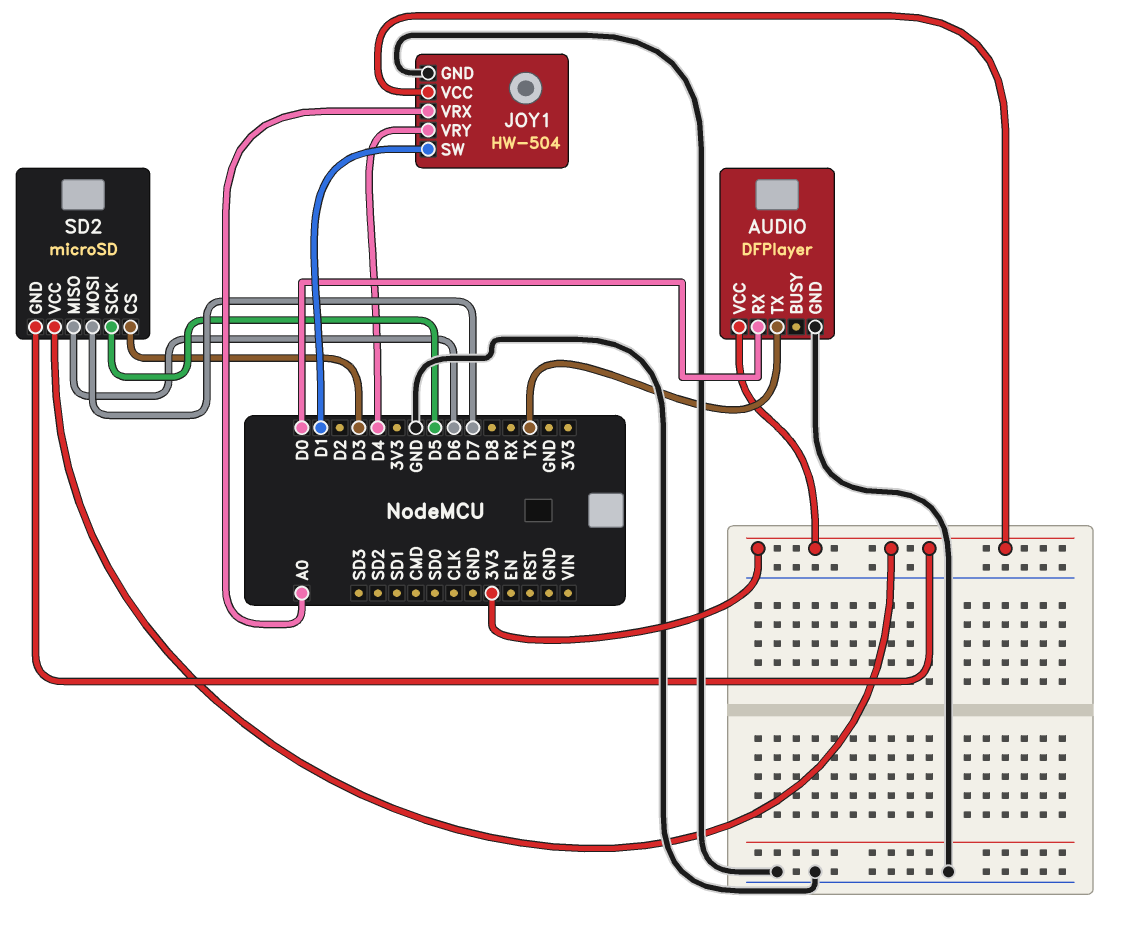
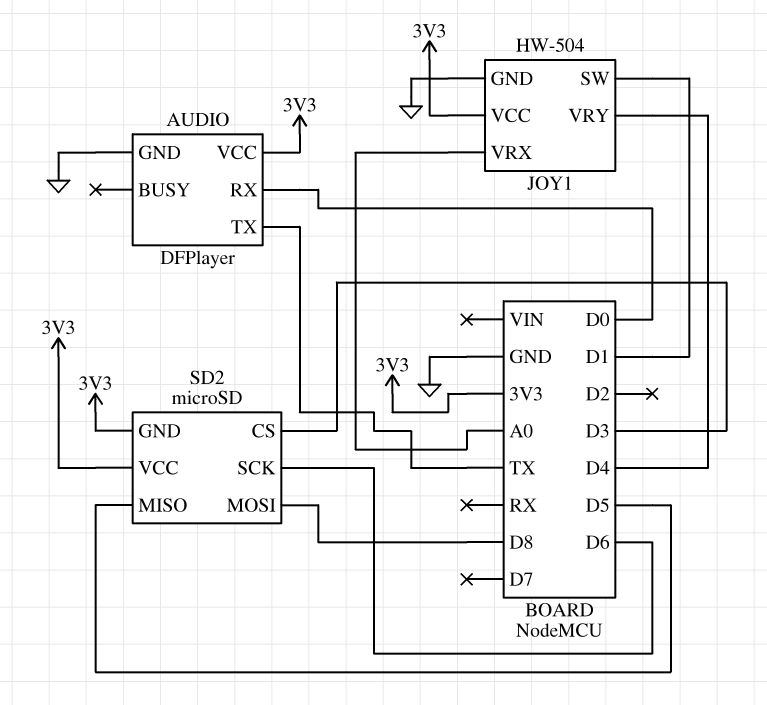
SD2 pin MISO: D6 -> D5
SD2 pin MOSI: D7 -> D8
SD2 pin SCK: D5 -> D6

